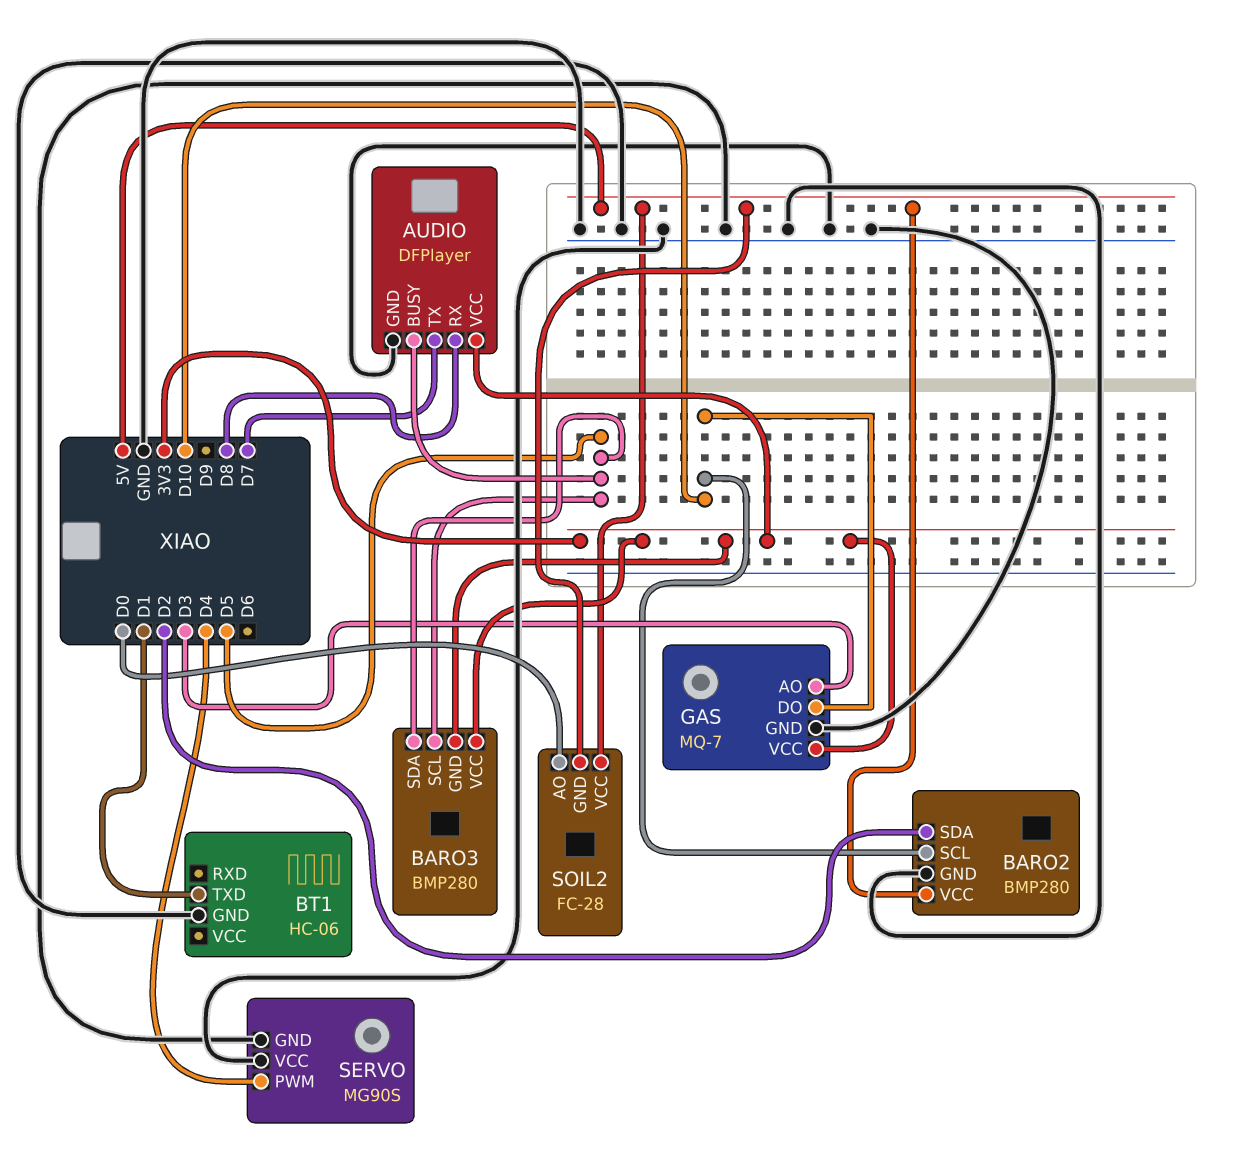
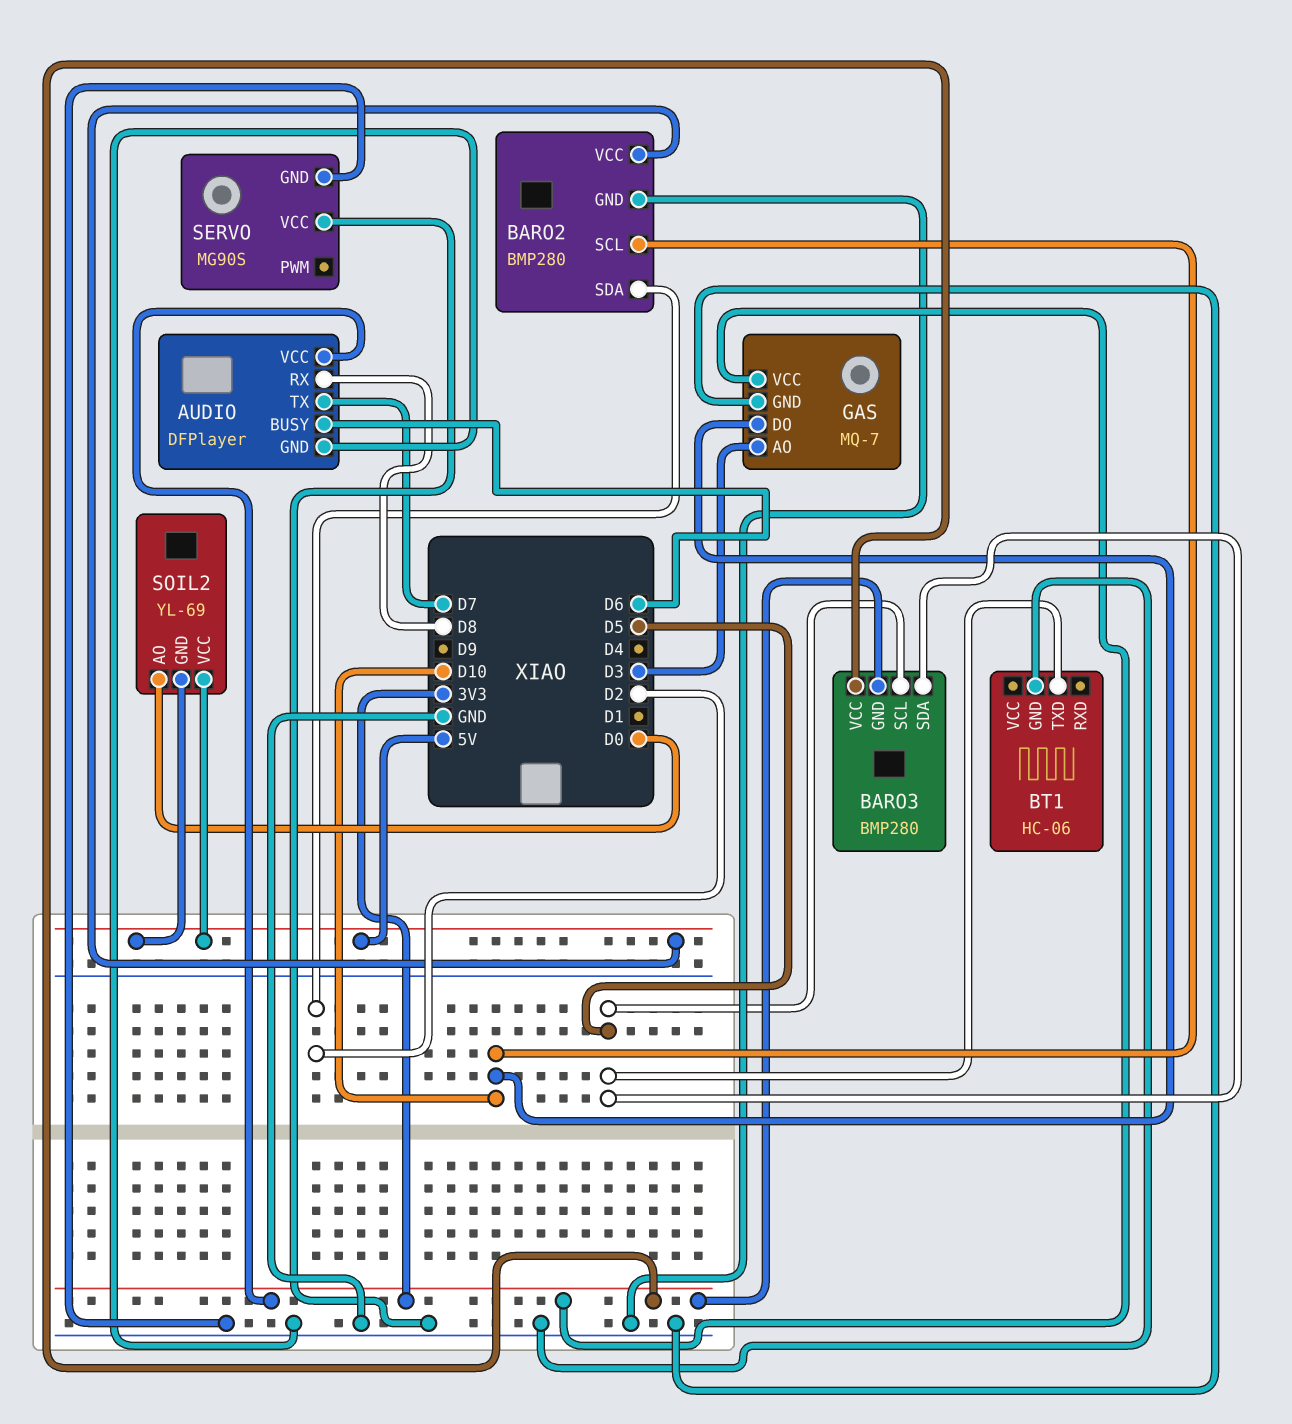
AUDIO pin BUSY: D5 -> D6
BT1 pin TXD: D1 -> D5
SERVO pin PWM: D4 -> none
SOIL2: FC-28 -> YL-69

